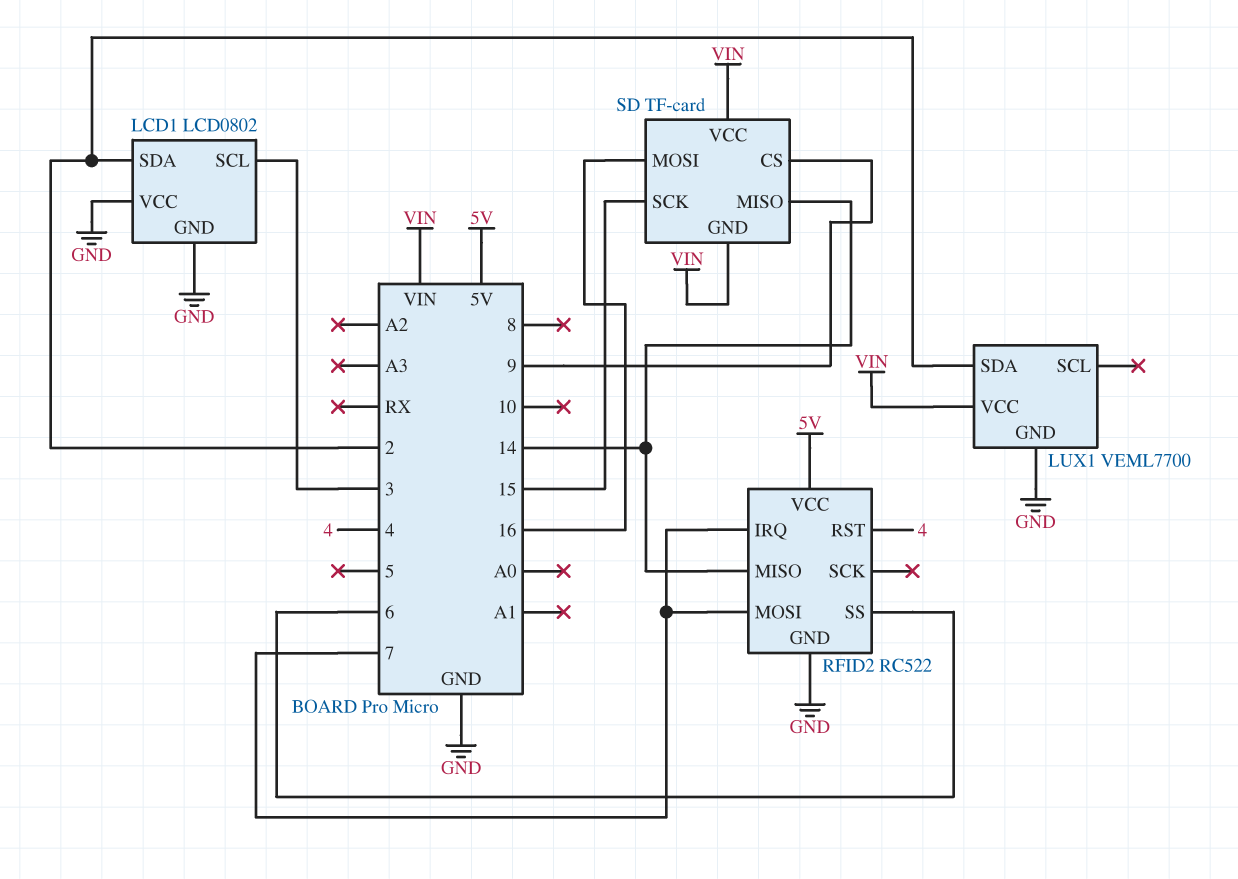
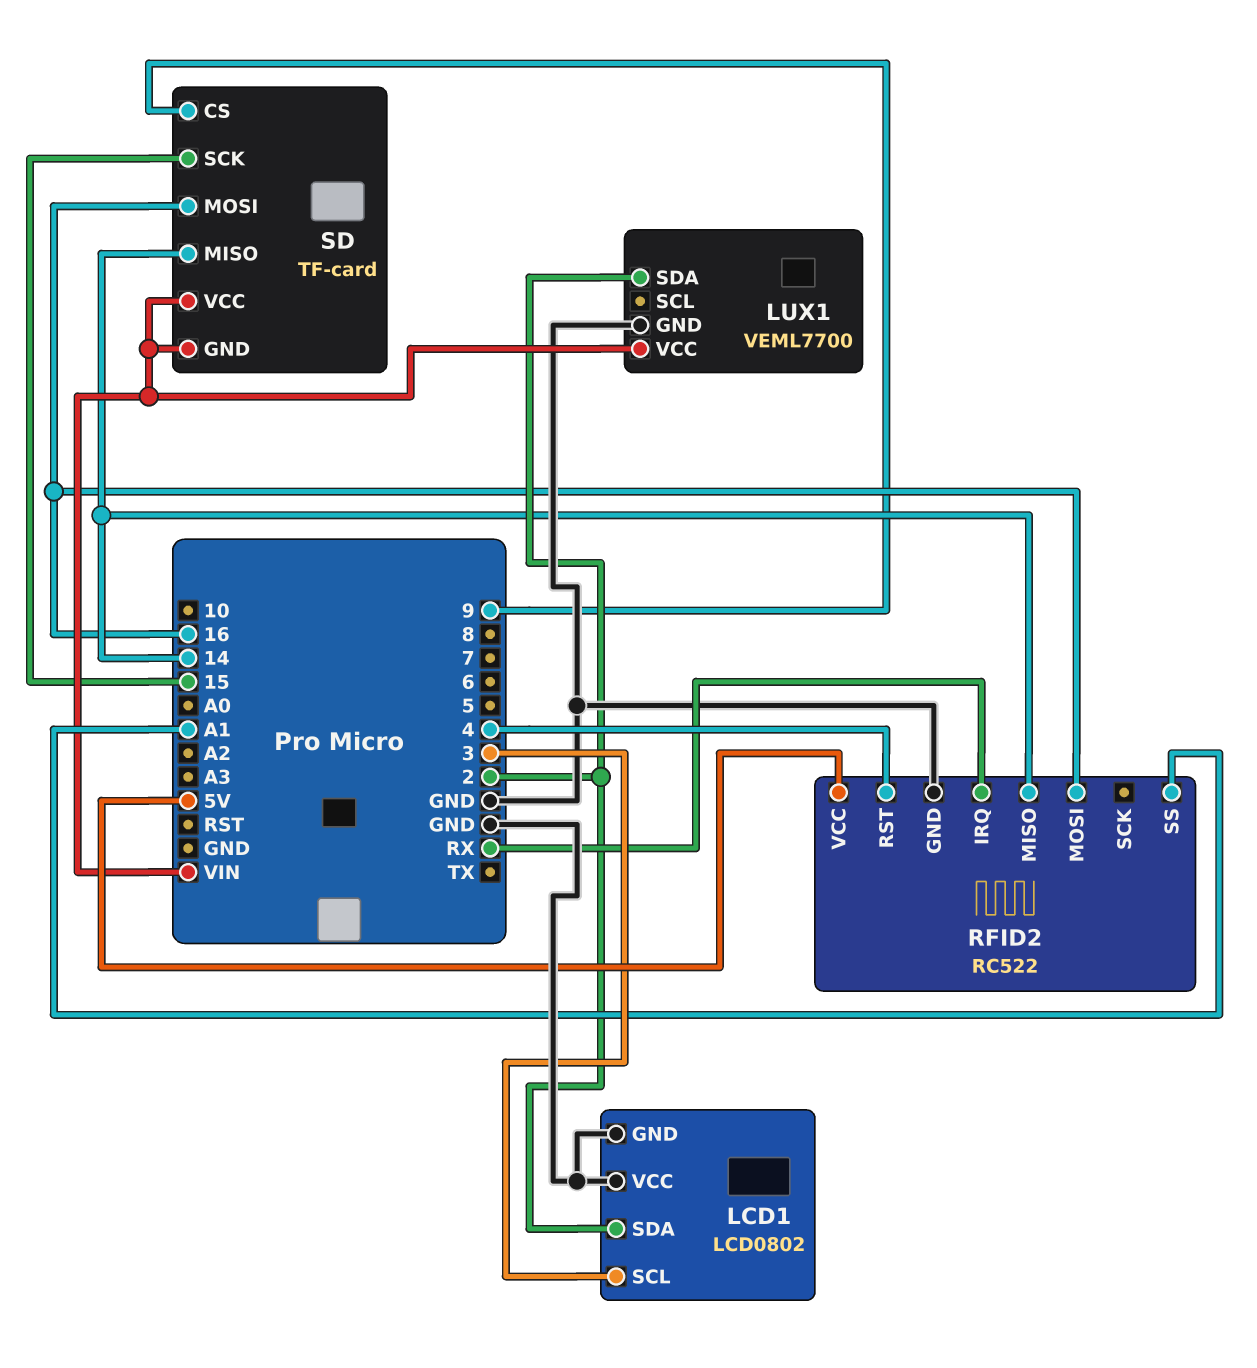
RFID2 pin IRQ: 7 -> RX
RFID2 pin MOSI: 7 -> 16
RFID2 pin SS: 6 -> A1

